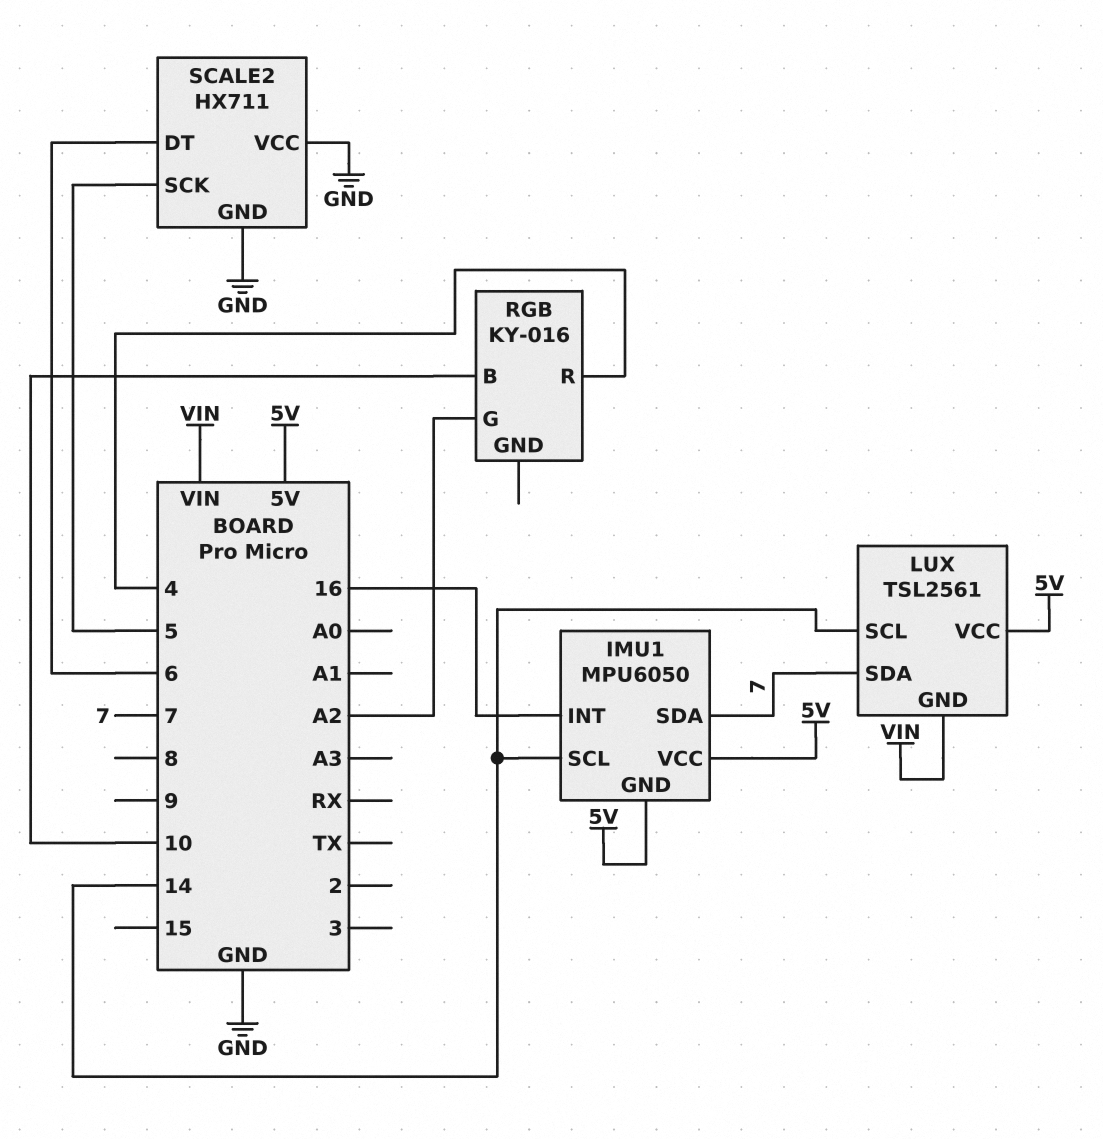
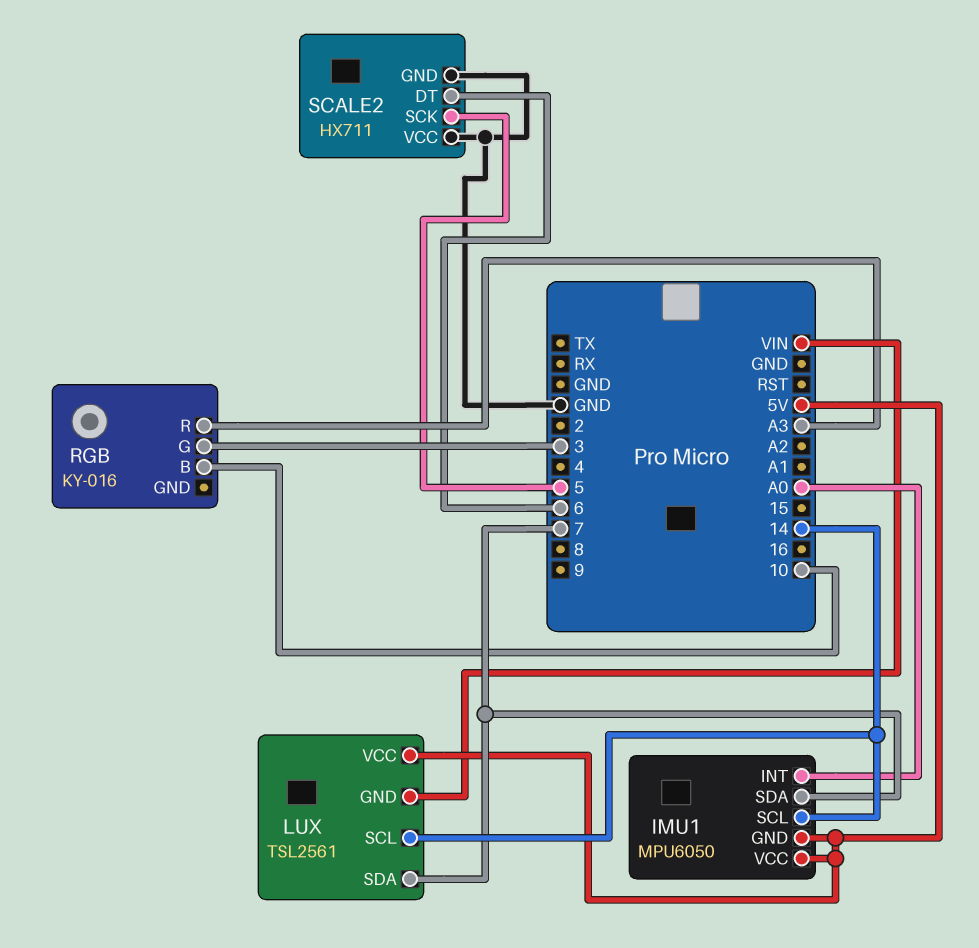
IMU1 pin INT: 16 -> A0
RGB pin G: A2 -> 3
RGB pin R: 4 -> A3

